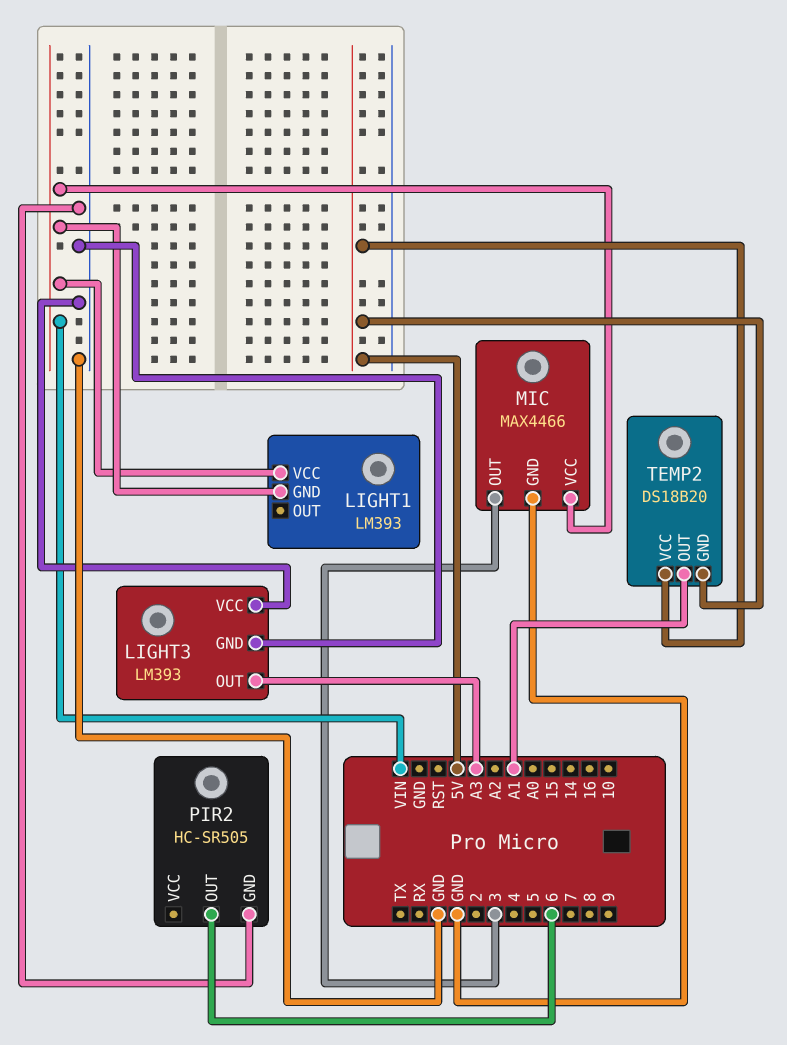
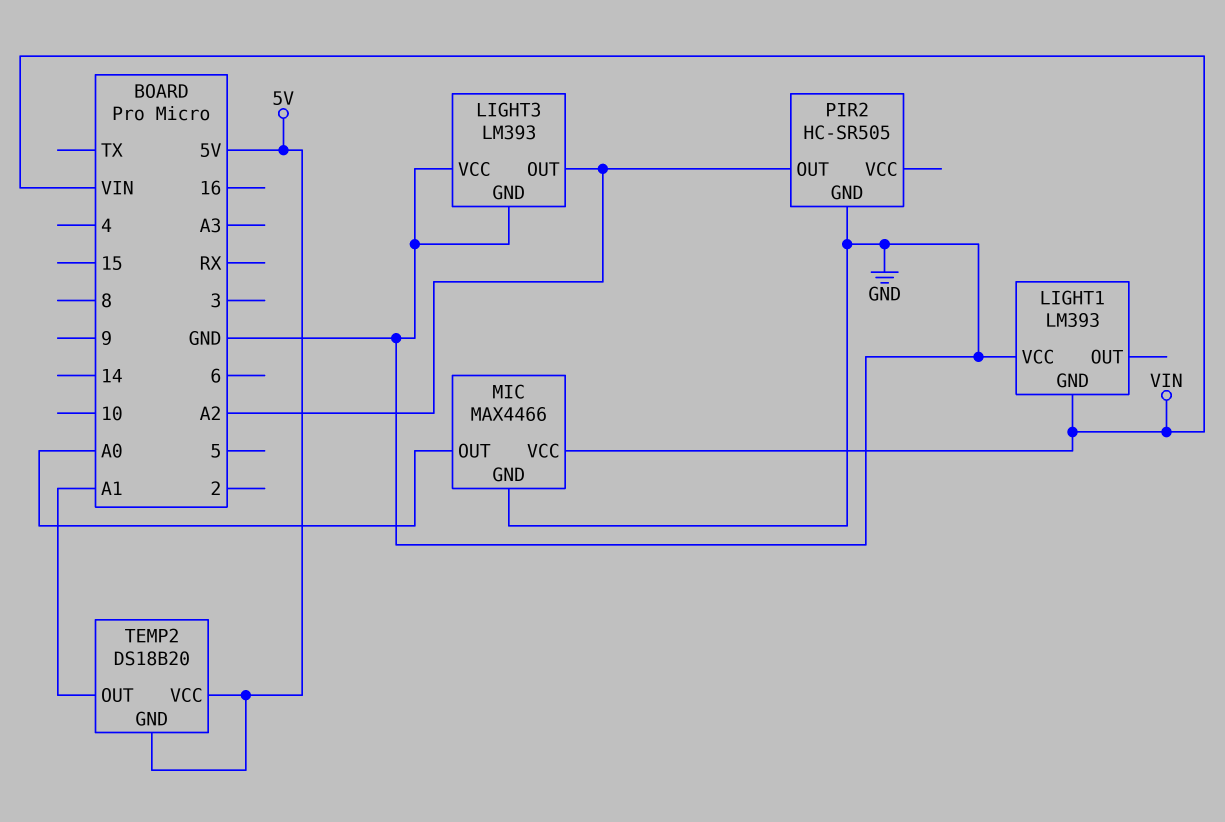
LIGHT1 pin VCC: VIN -> GND
LIGHT3 pin OUT: A3 -> A2
MIC pin OUT: 3 -> A0
PIR2 pin OUT: 6 -> A2

